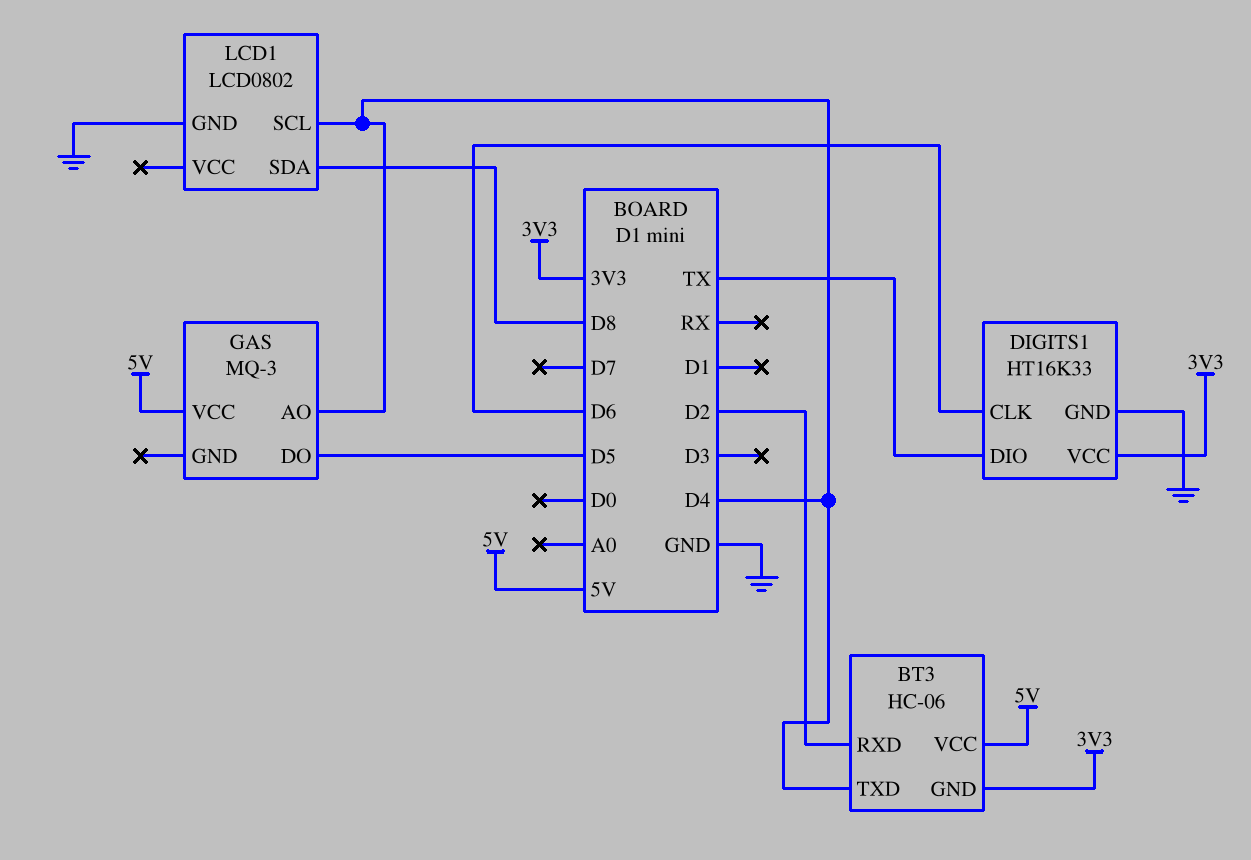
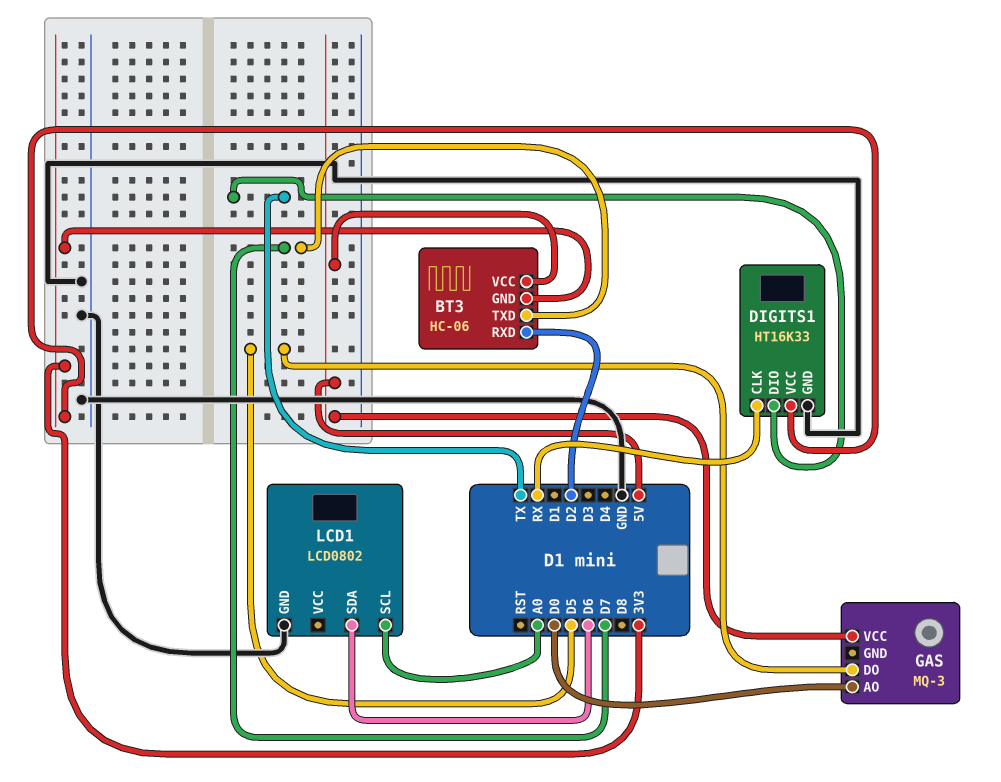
BT3 pin TXD: D4 -> D7
DIGITS1 pin CLK: D6 -> RX
GAS pin AO: D4 -> D0
LCD1 pin SCL: D4 -> A0
LCD1 pin SDA: D8 -> D6

